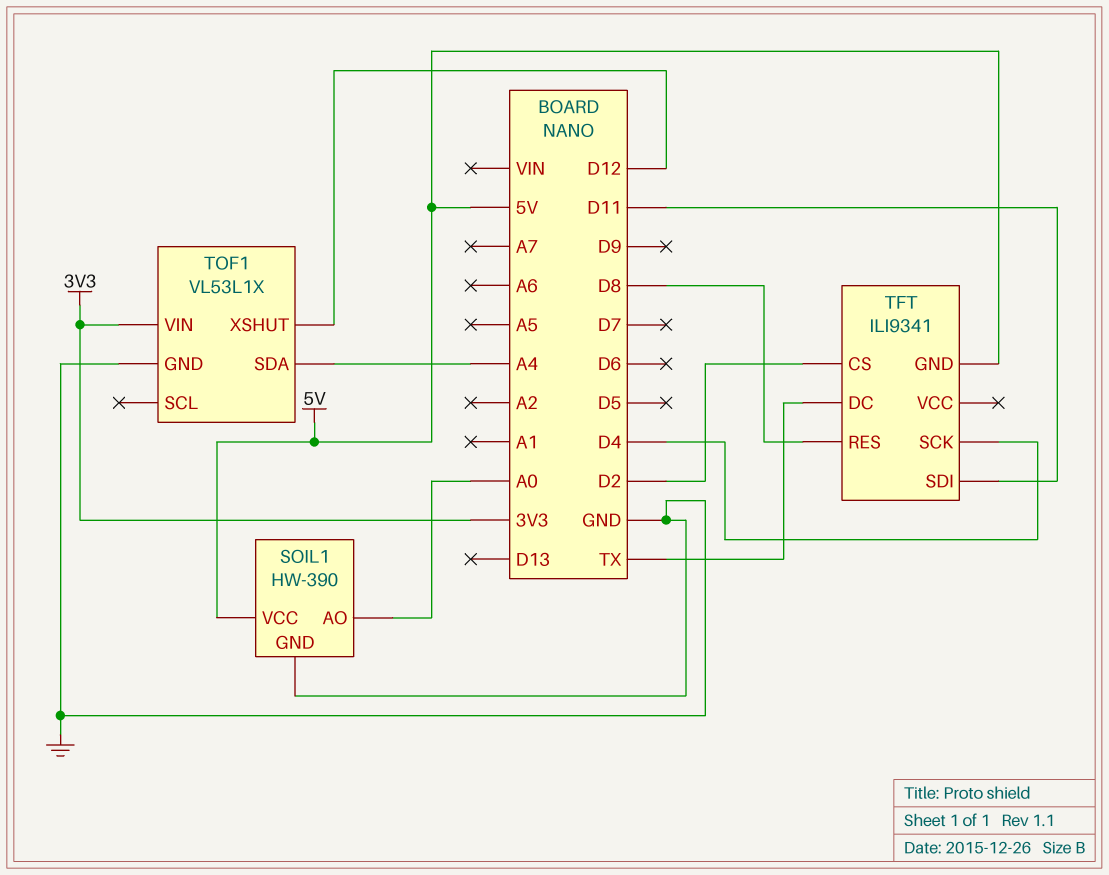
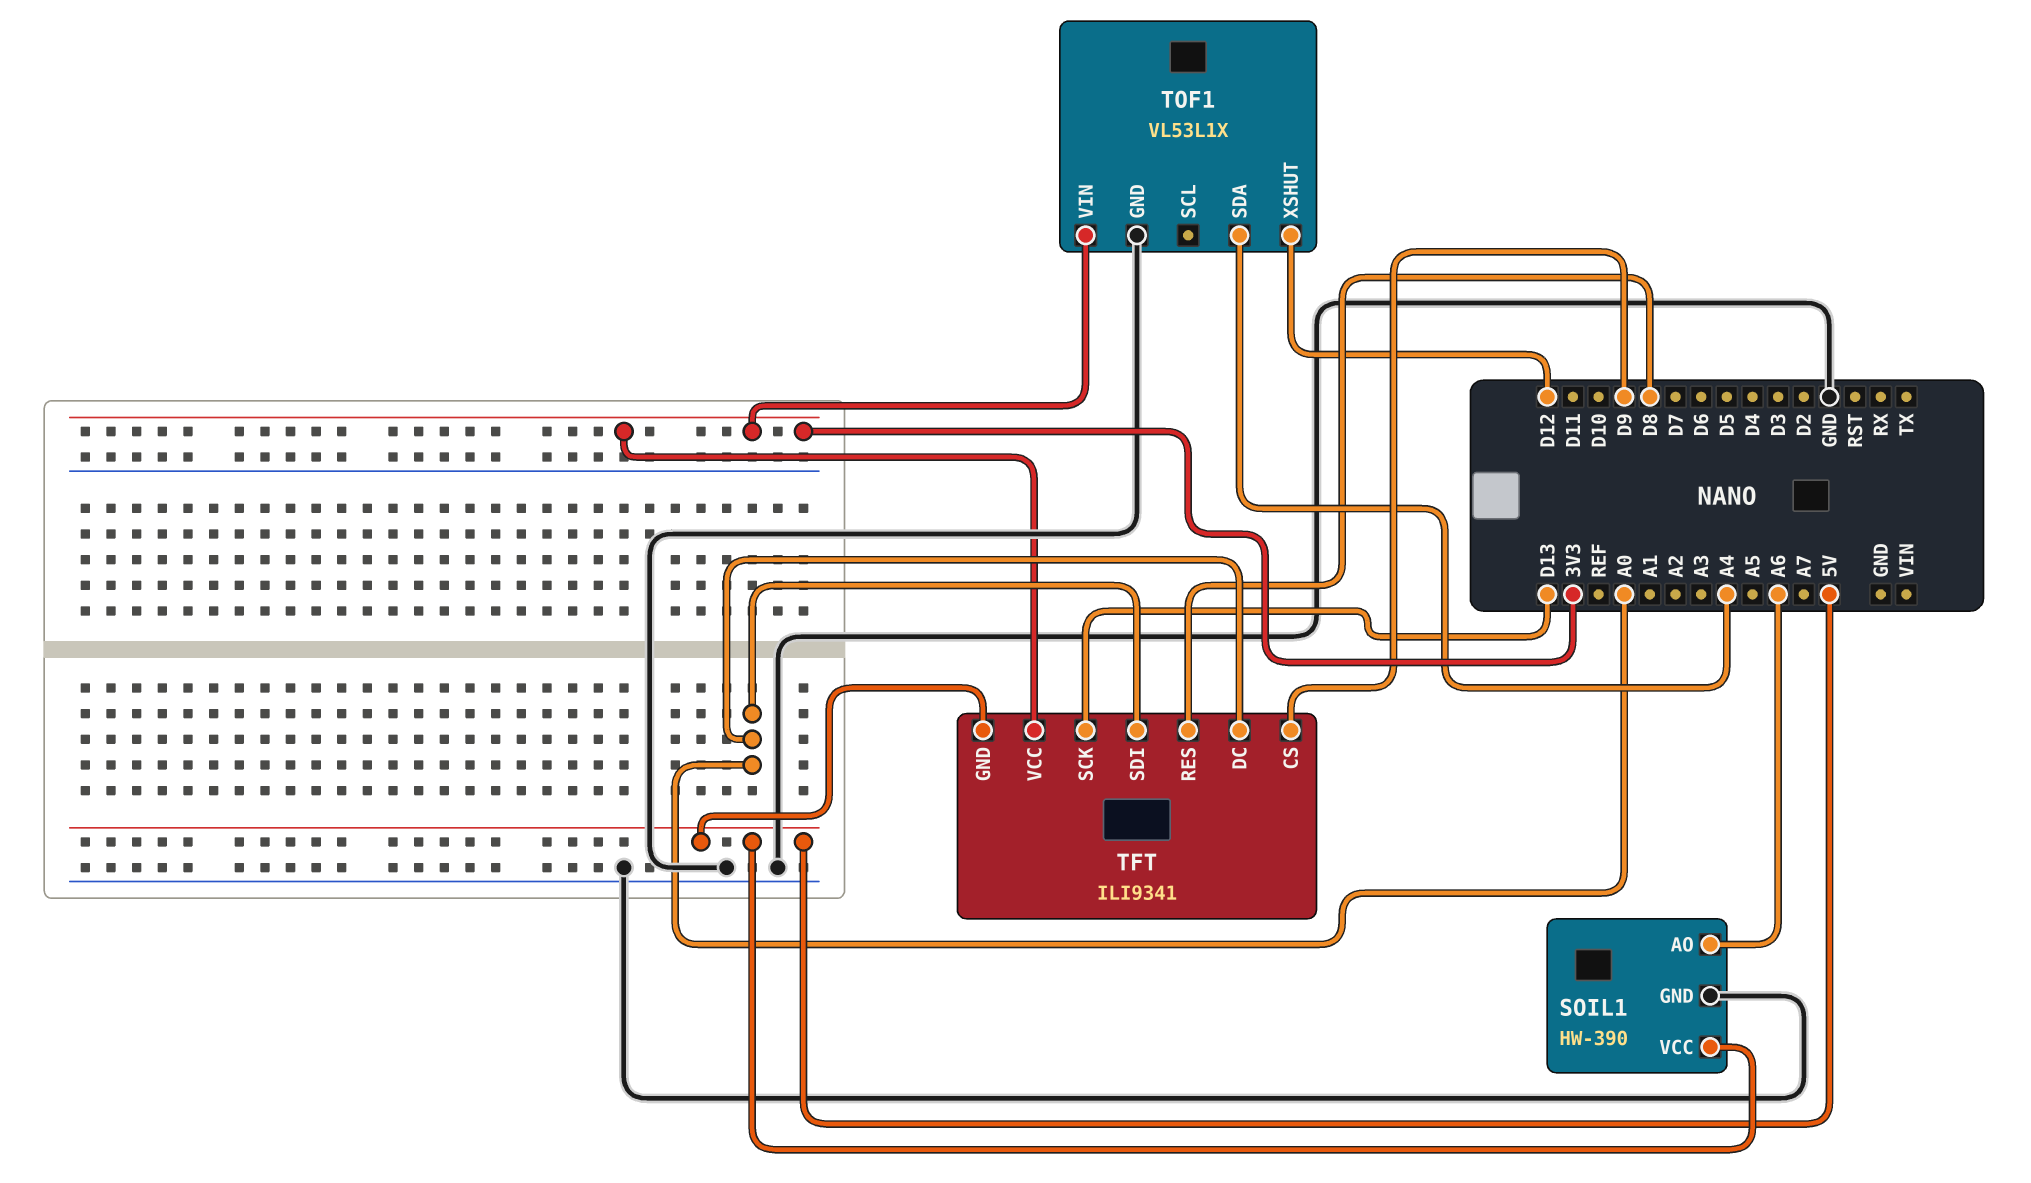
SOIL1 pin AO: A0 -> A6
TFT pin CS: D2 -> D9
TFT pin DC: TX -> A0
TFT pin SCK: D4 -> D13
TFT pin SDI: D11 -> A0
TFT pin VCC: none -> 3V3

